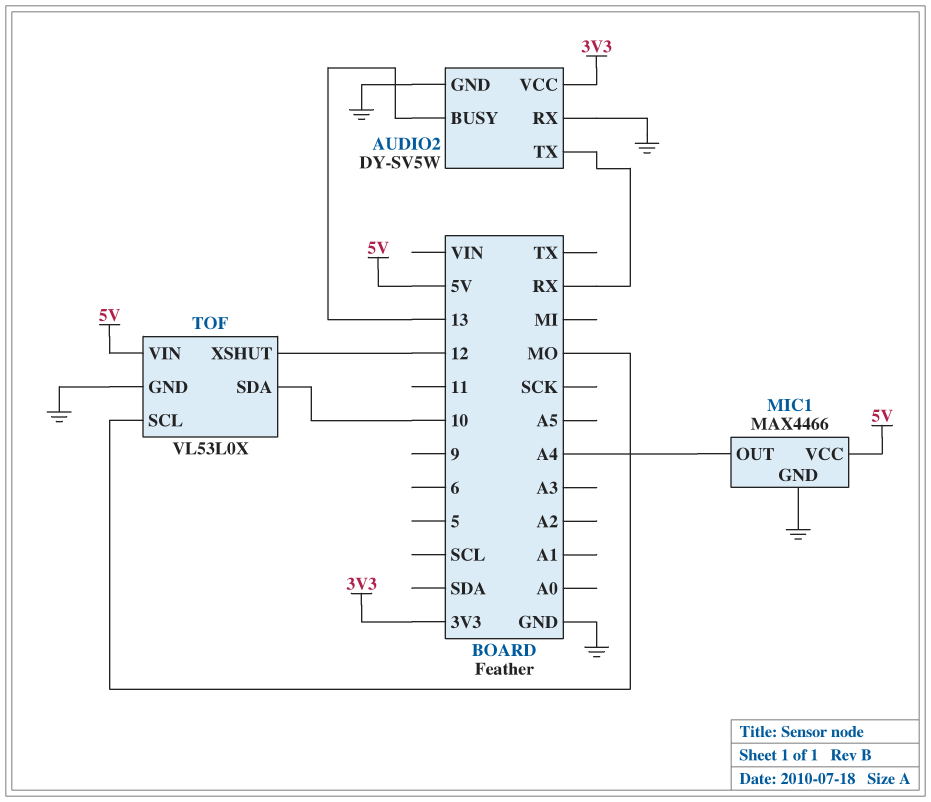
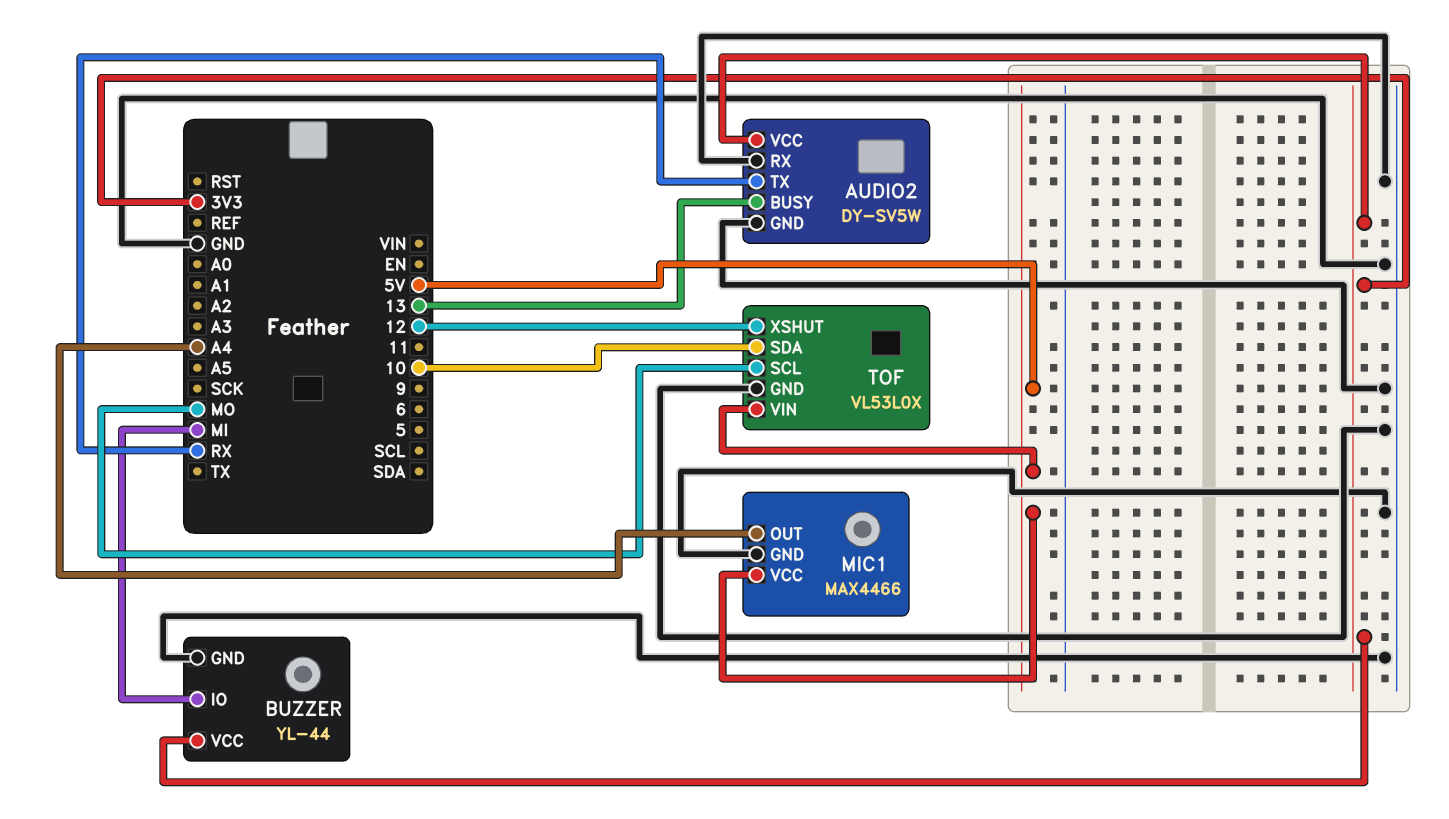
BUZZER: none -> YL-44
BUZZER pin GND: none -> GND
BUZZER pin IO: none -> MI
BUZZER pin VCC: none -> 3V3

